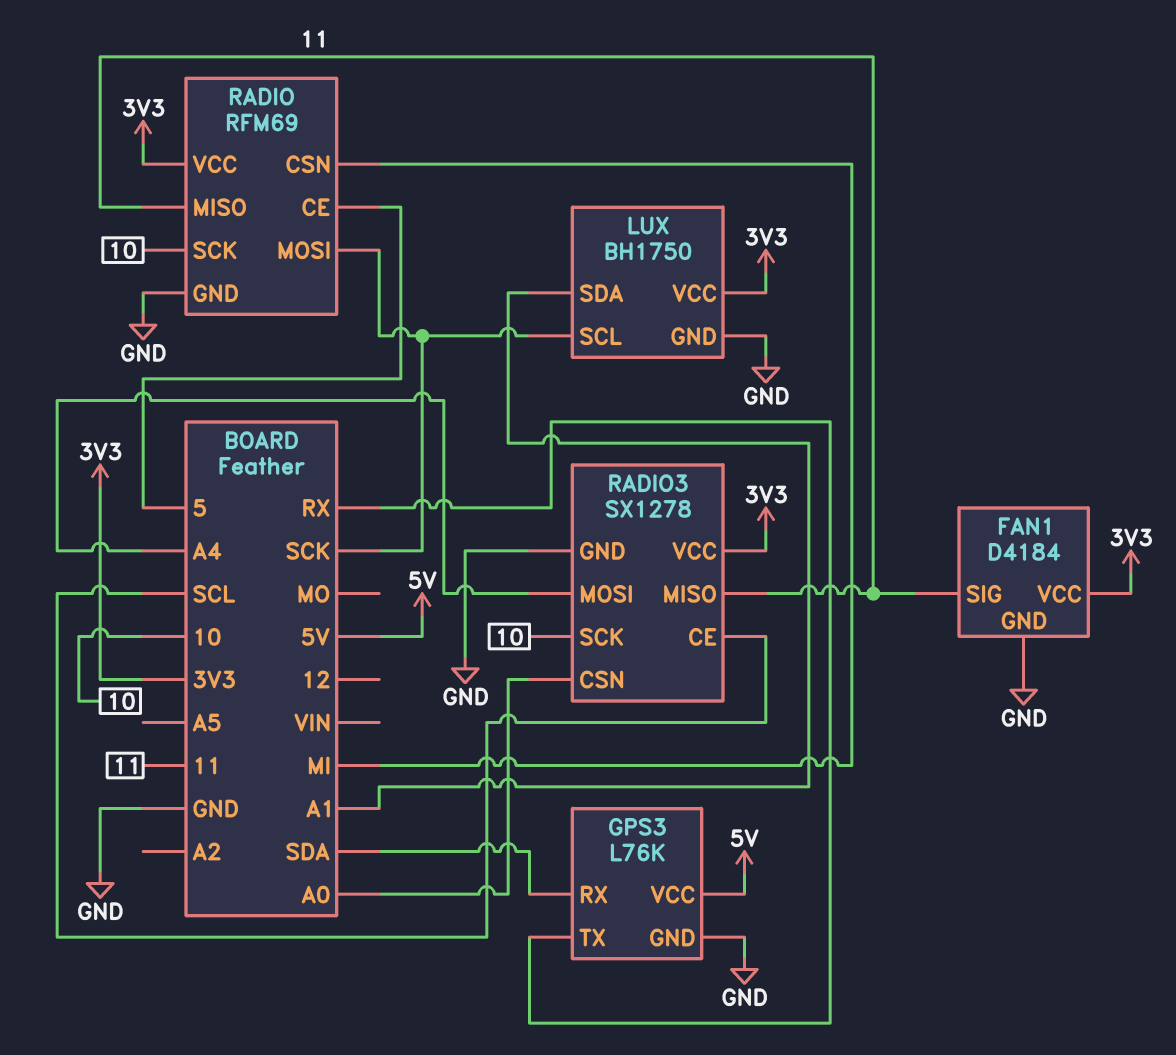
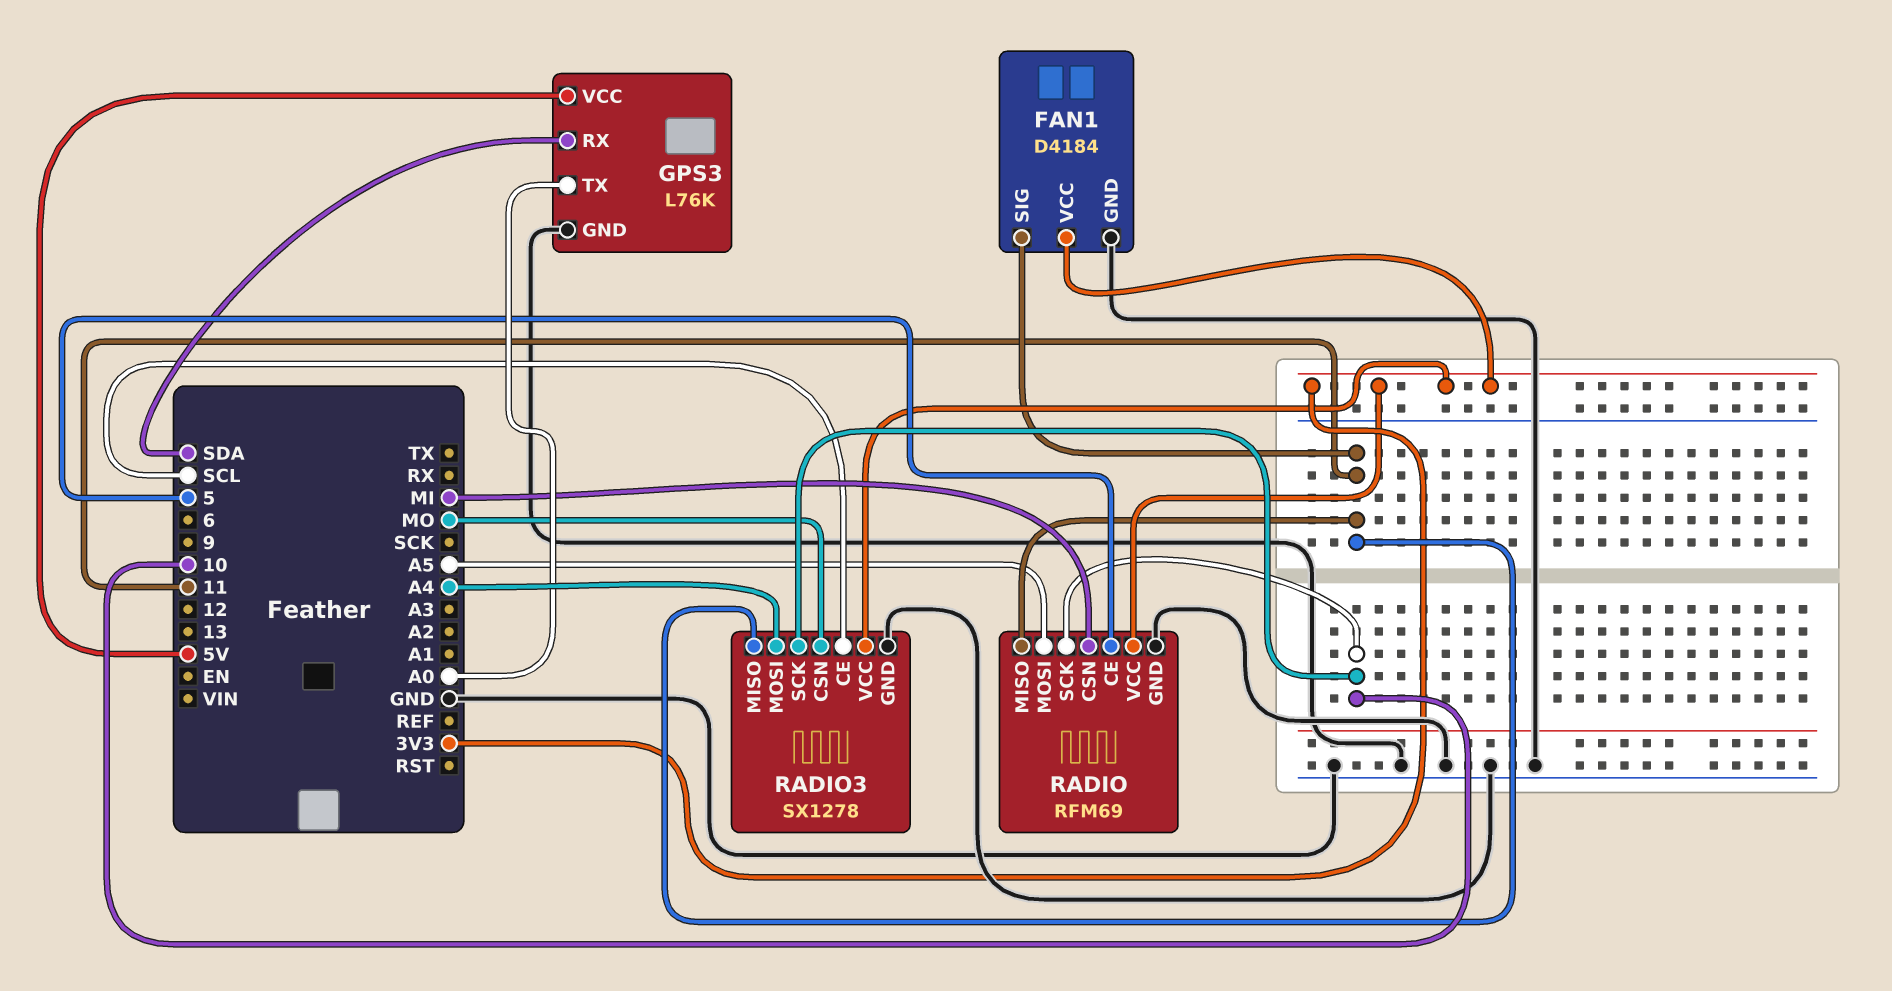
GPS3 pin TX: RX -> A0
LUX: BH1750 -> none
LUX pin GND: GND -> none
LUX pin SCL: SCK -> none
LUX pin SDA: A1 -> none
LUX pin VCC: 3V3 -> none
RADIO pin MOSI: SCK -> A5
RADIO3 pin CSN: A0 -> MO

